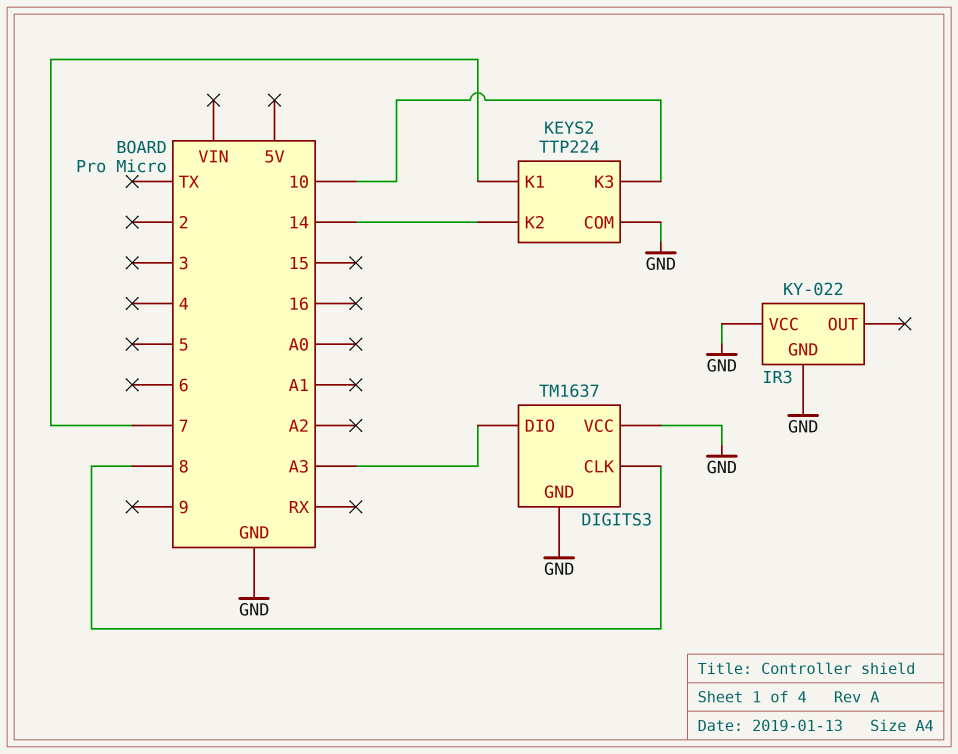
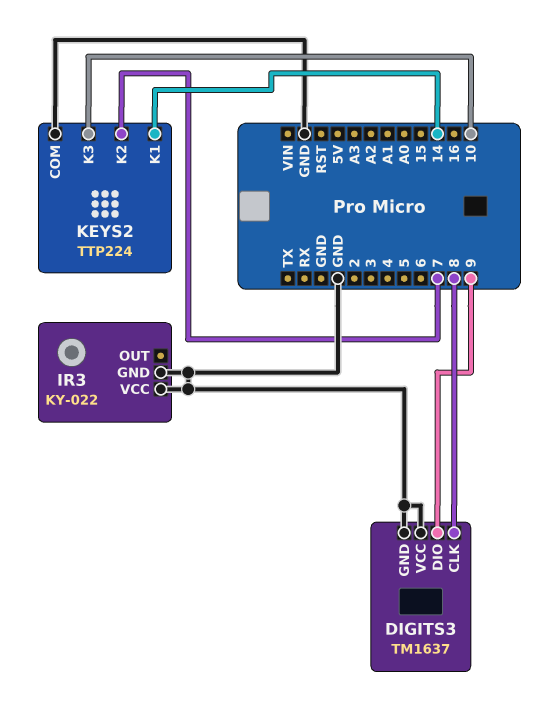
DIGITS3 pin DIO: A3 -> 9
KEYS2 pin K1: 7 -> 14
KEYS2 pin K2: 14 -> 7

